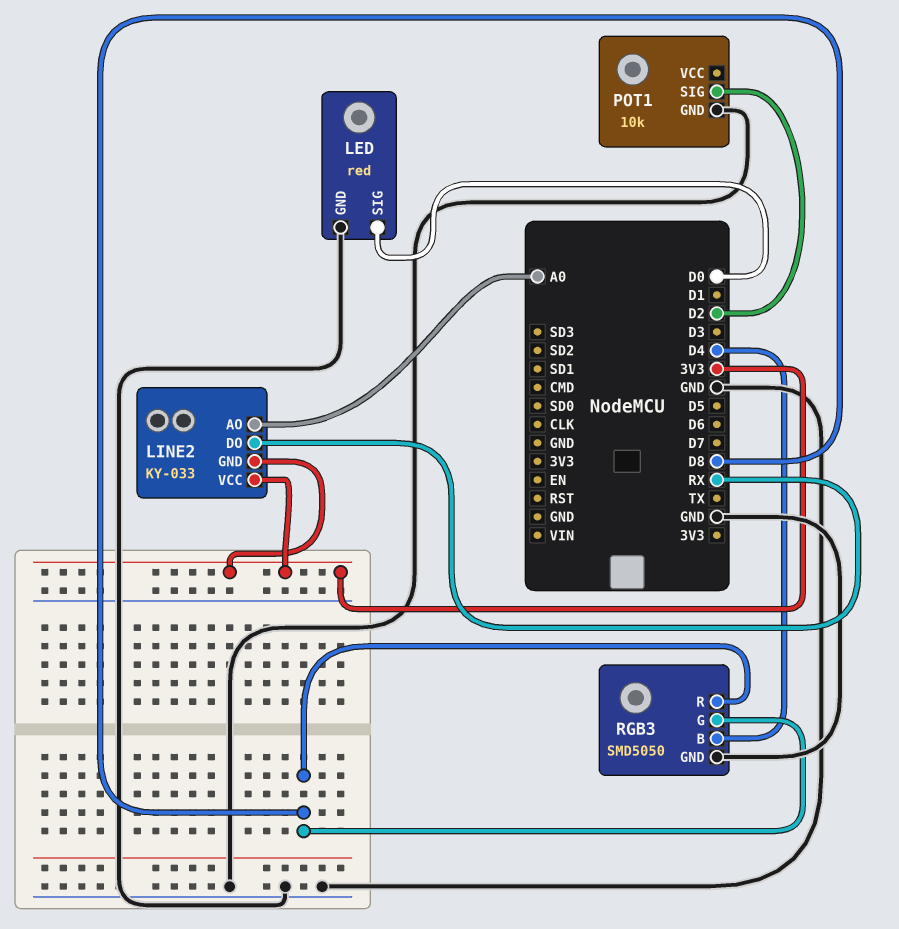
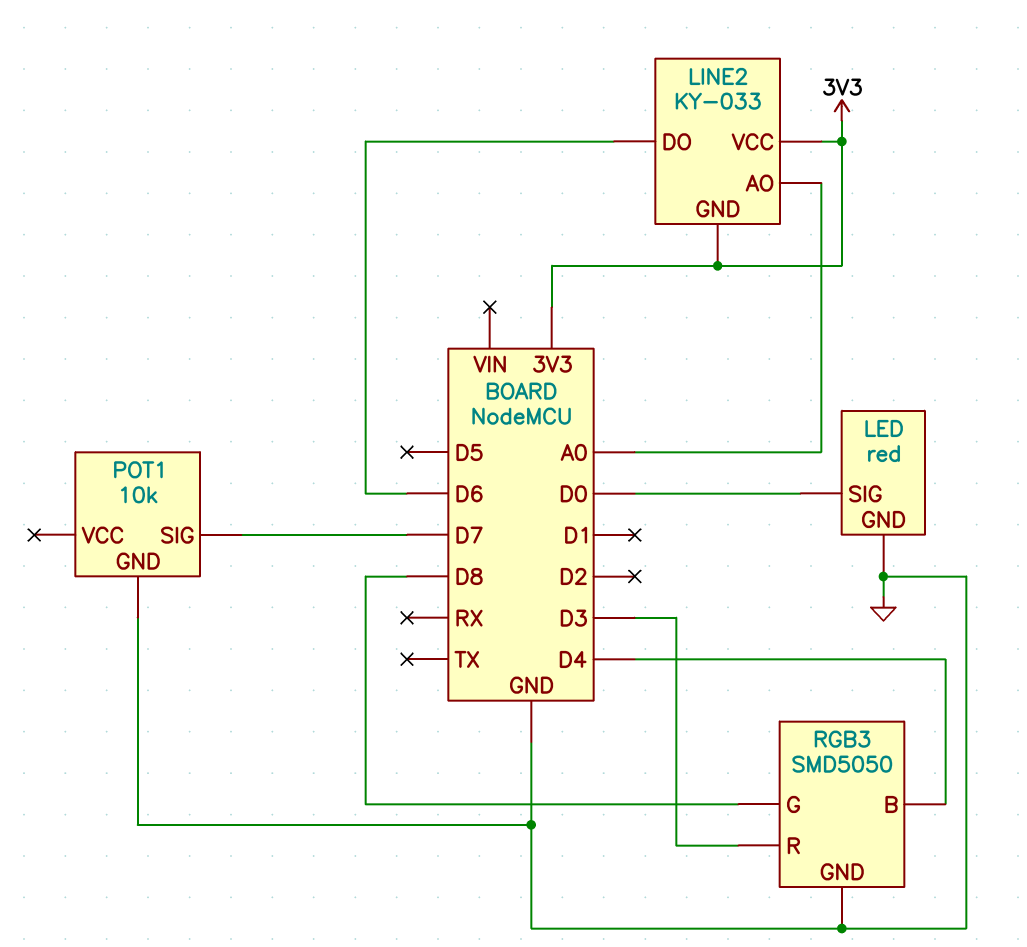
LINE2 pin DO: RX -> D6
POT1 pin SIG: D2 -> D7
RGB3 pin R: D8 -> D3

